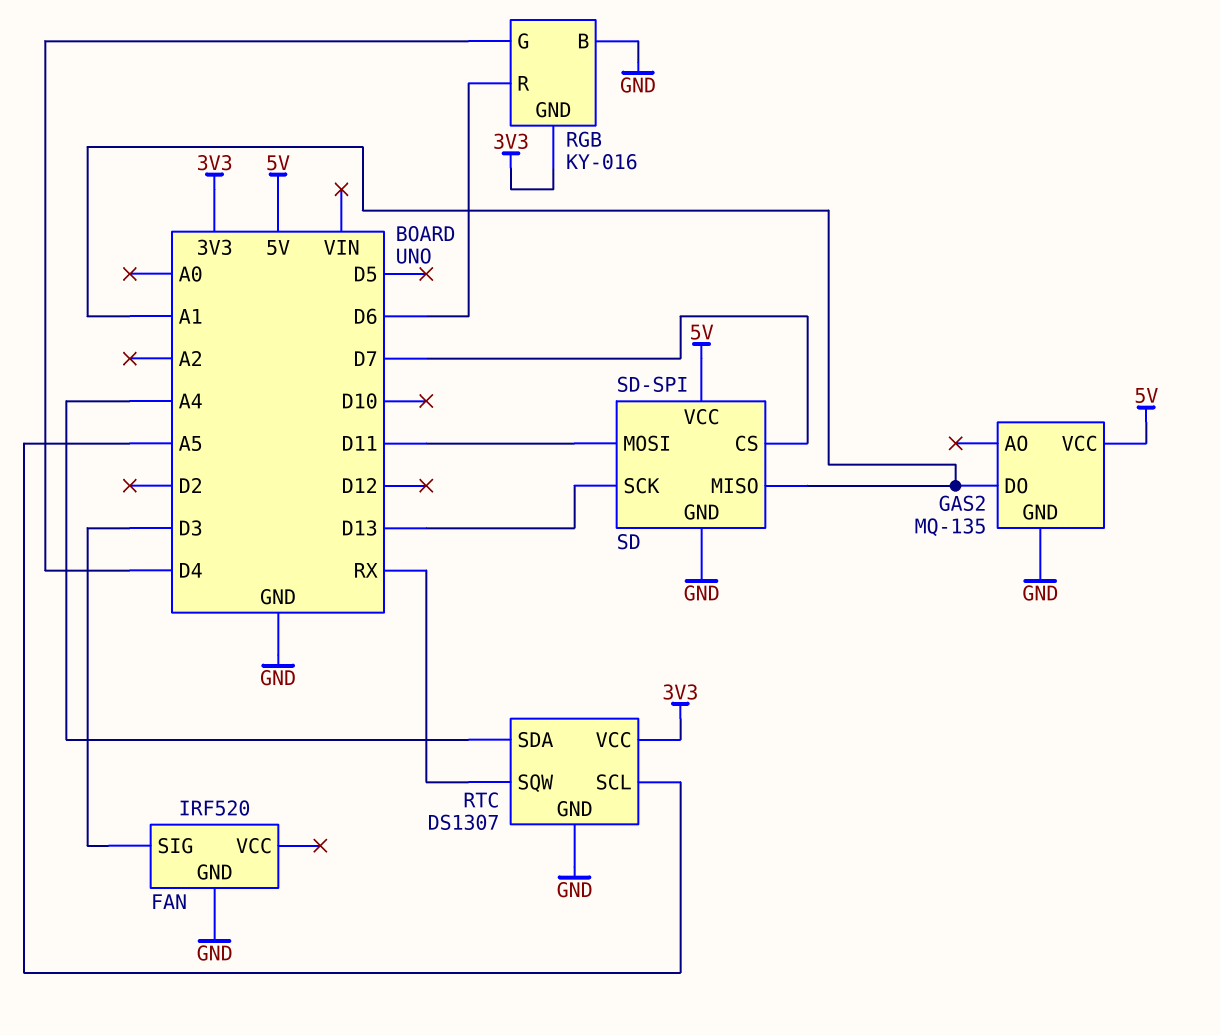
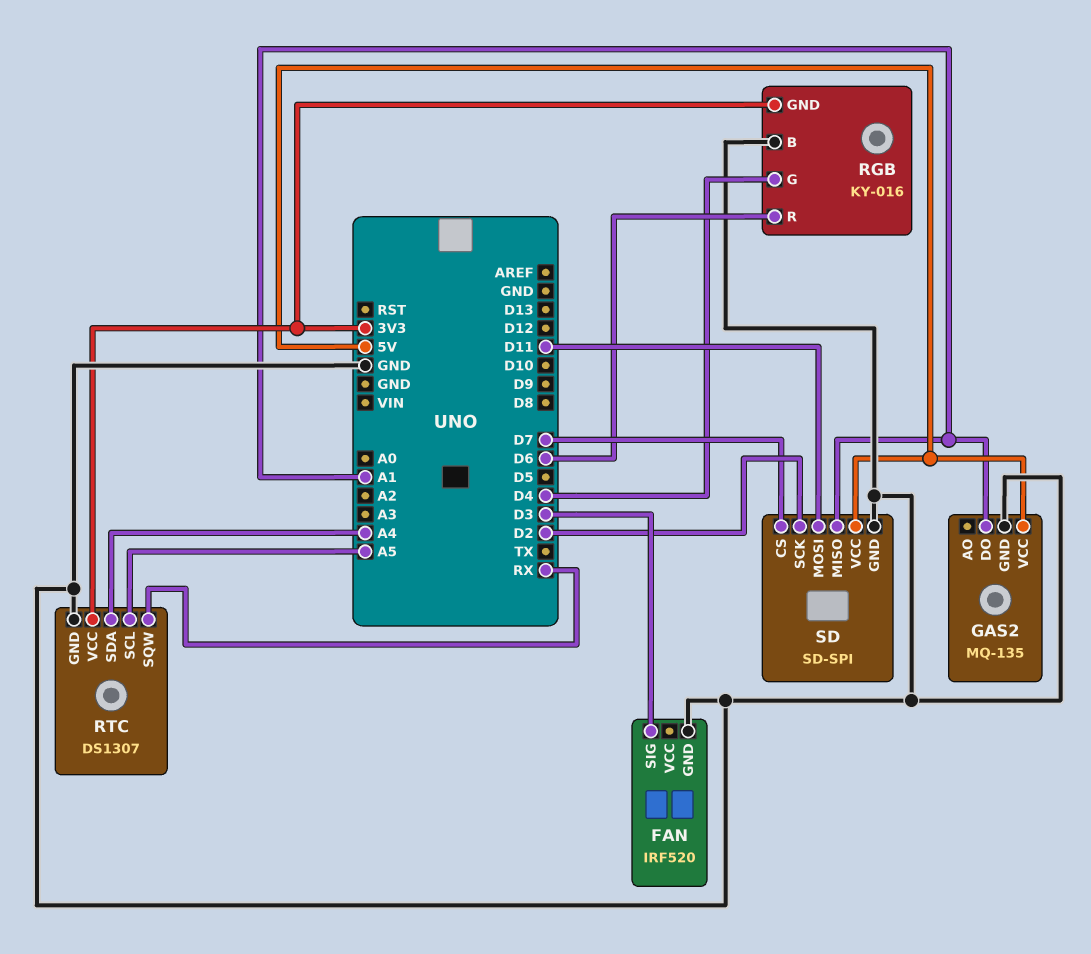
SD pin SCK: D13 -> D2

